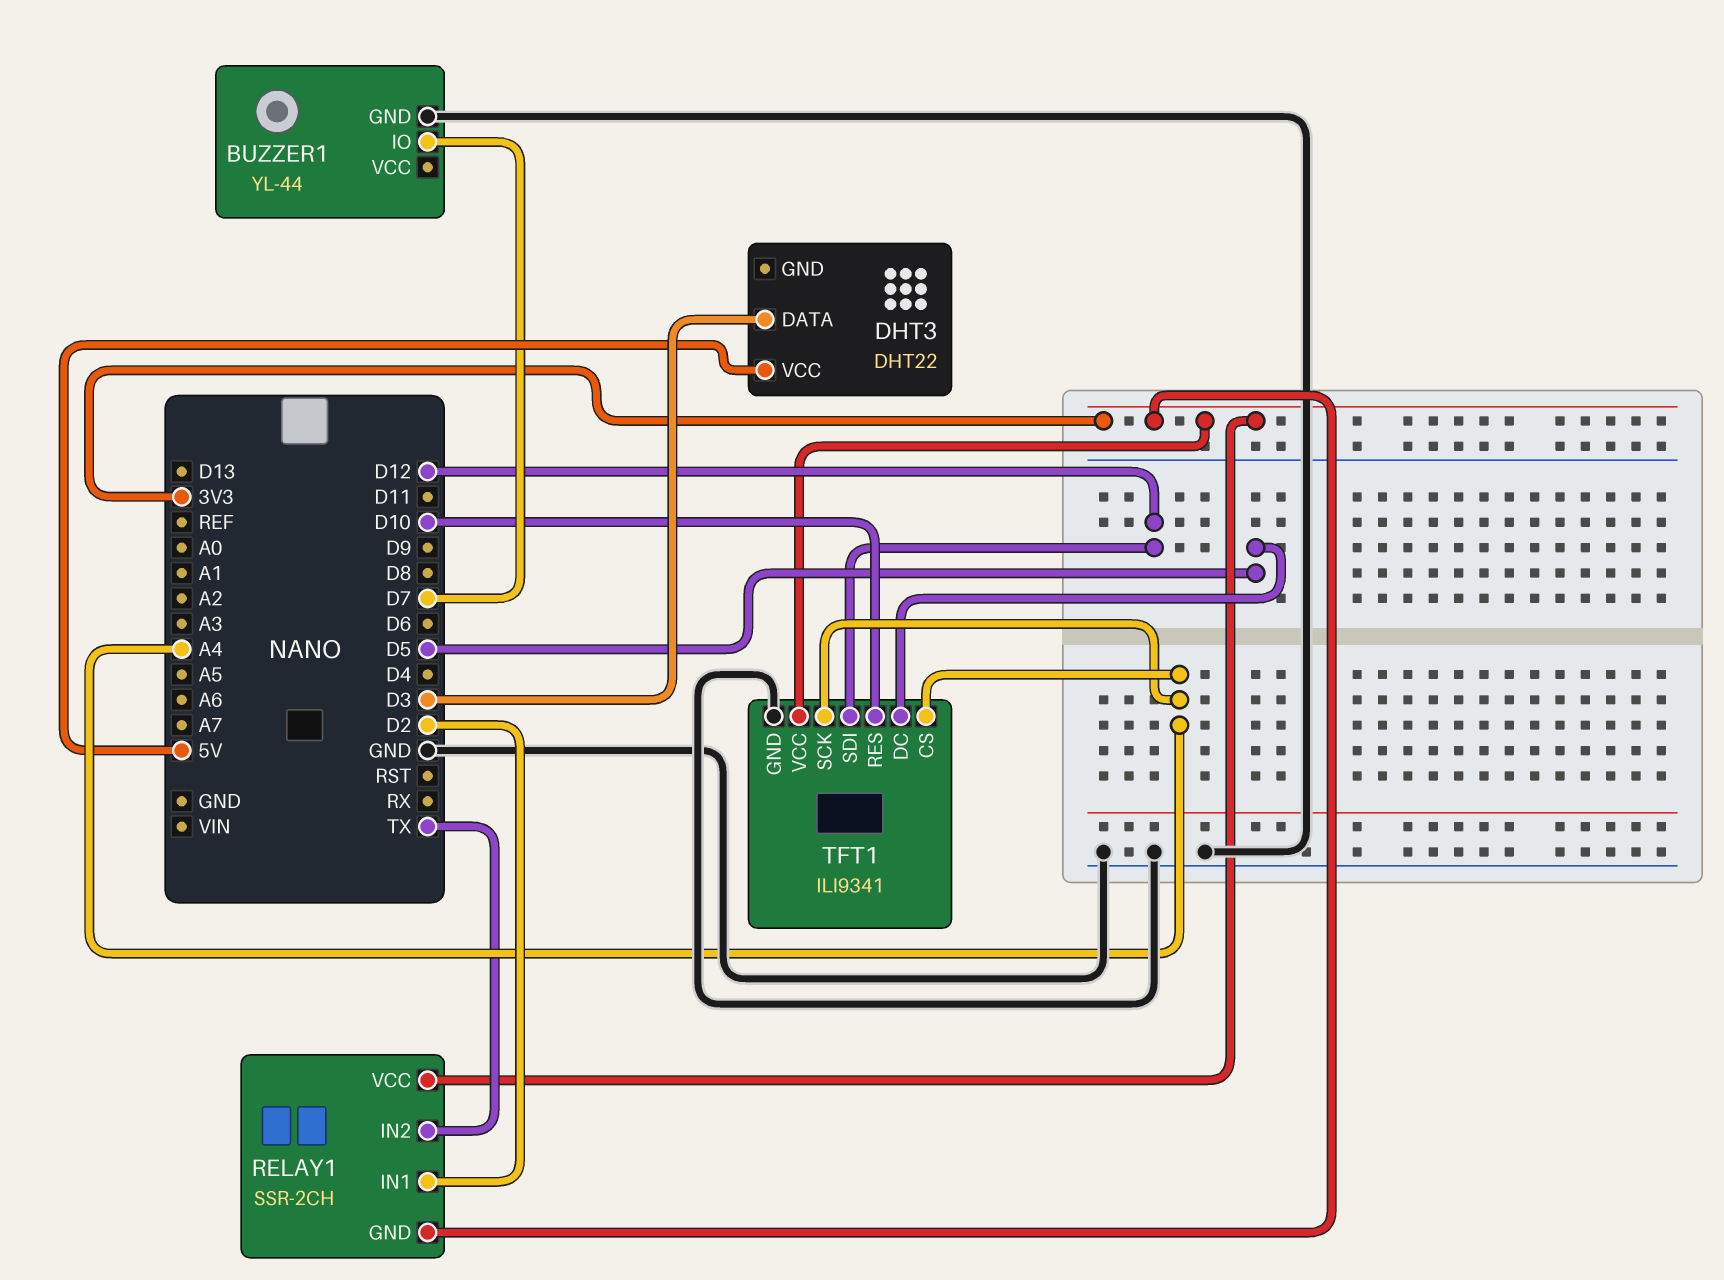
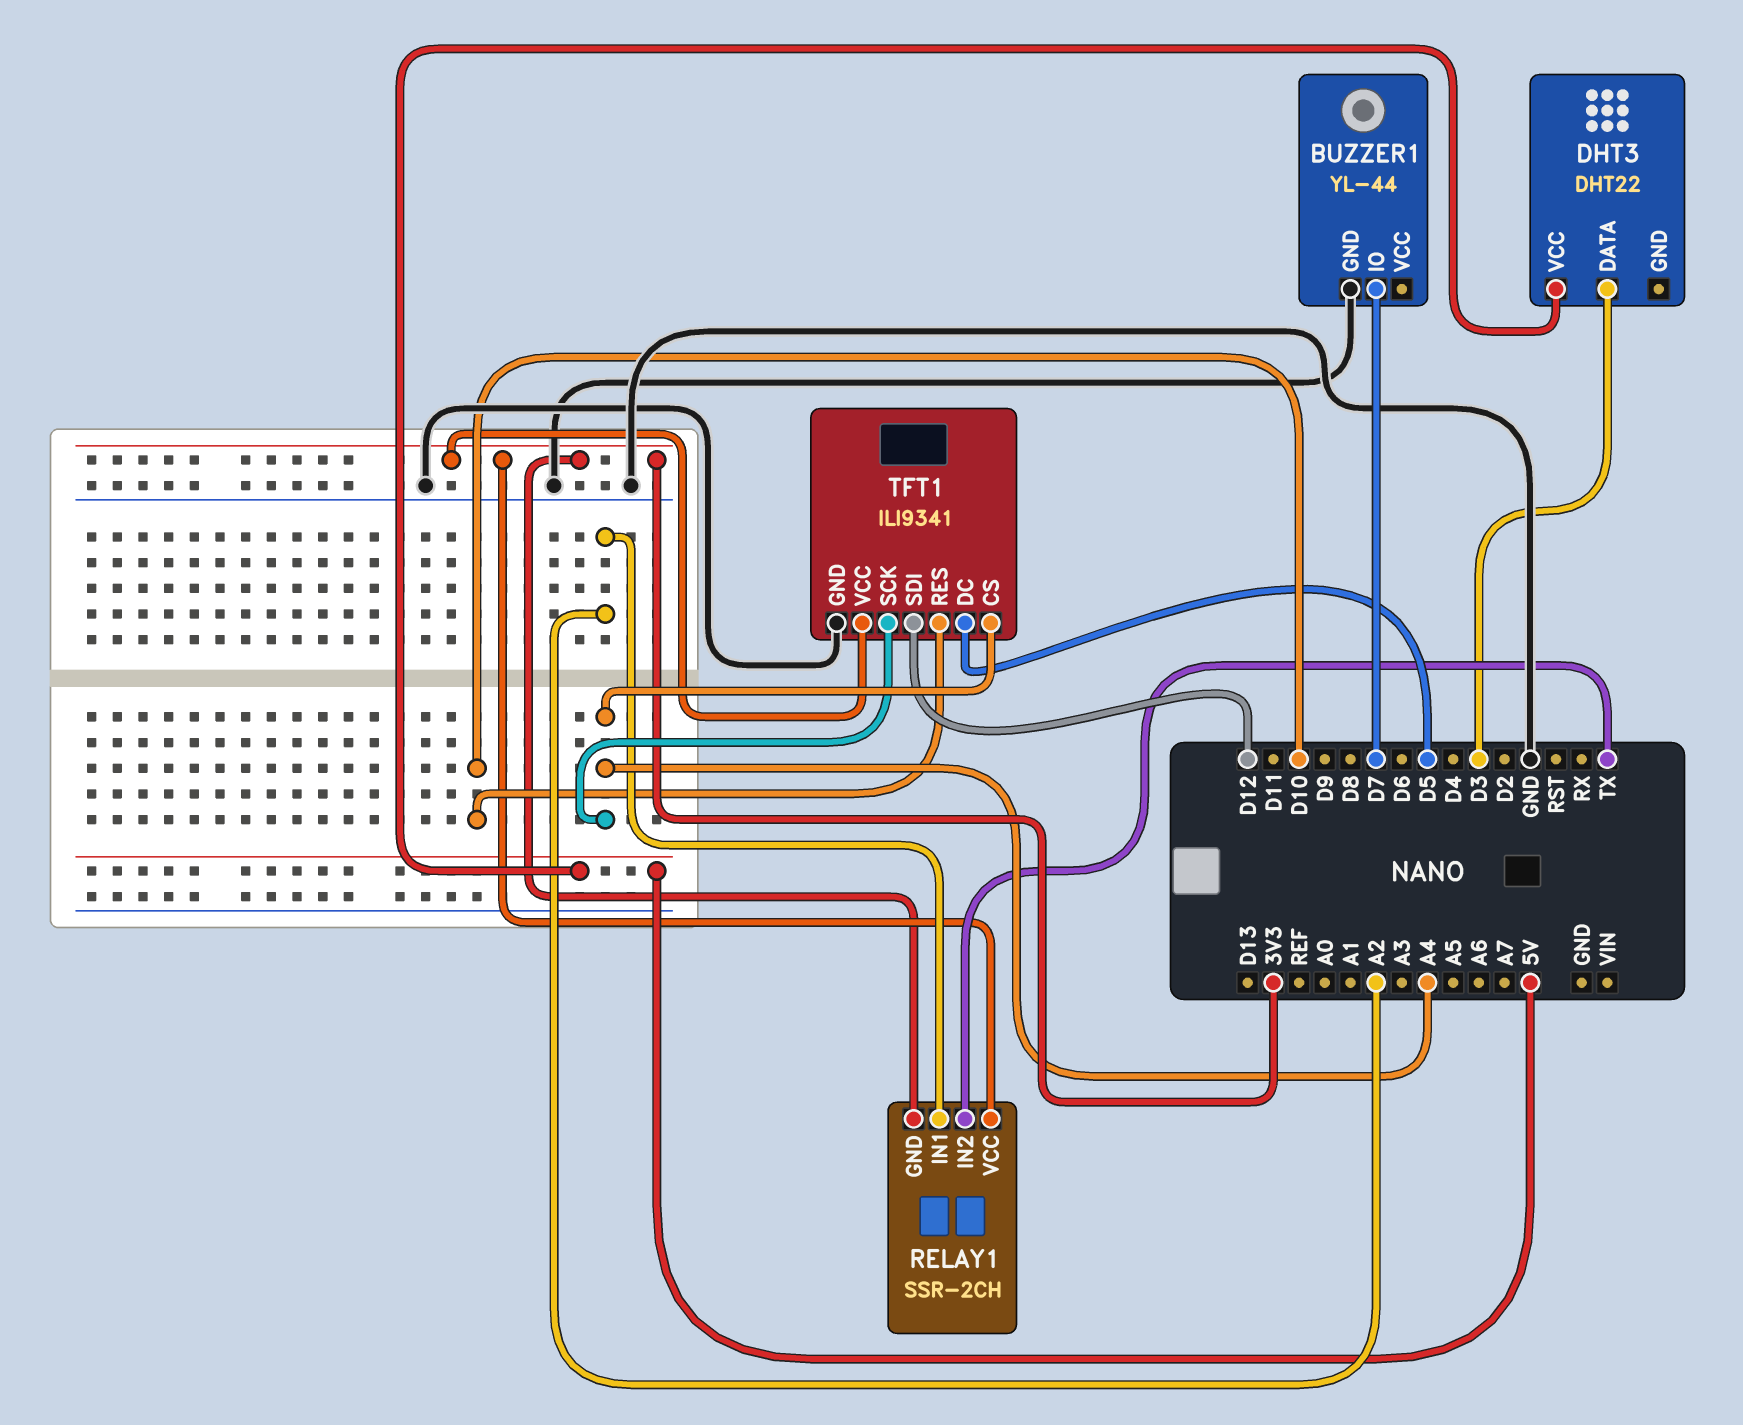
RELAY1 pin IN1: D2 -> A2

